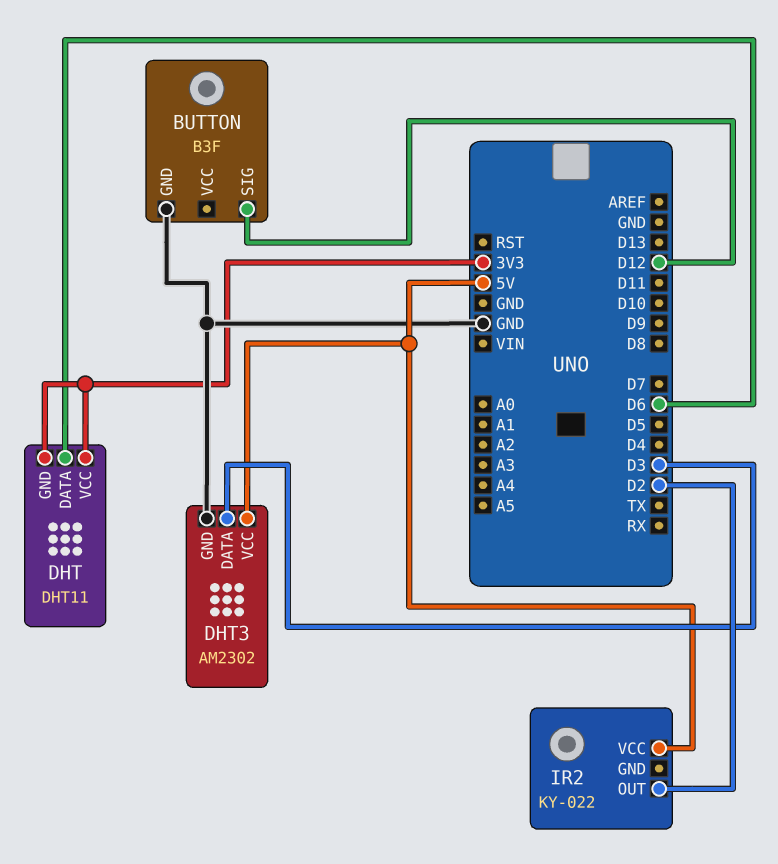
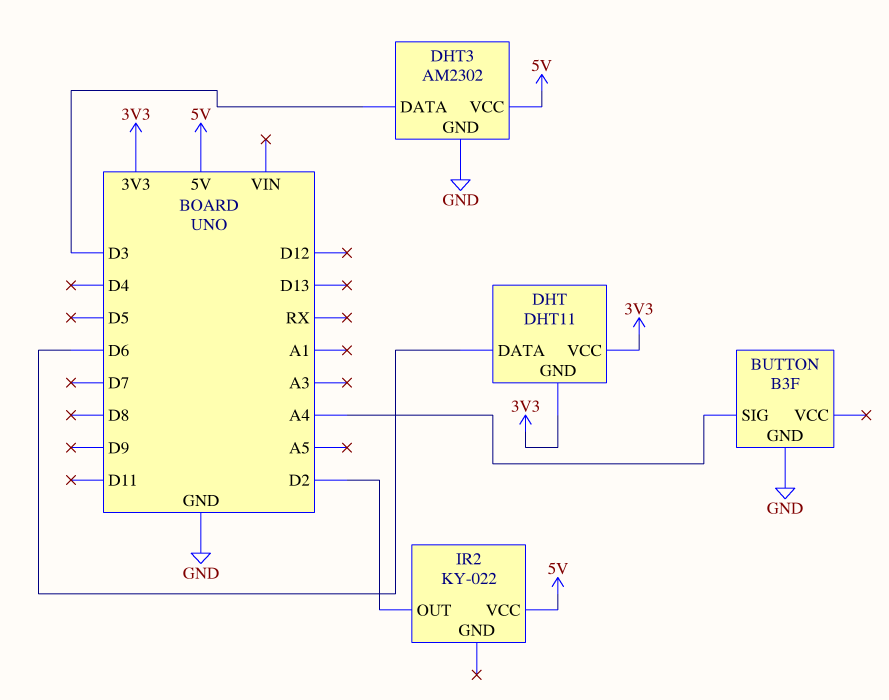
BUTTON pin SIG: D12 -> A4

